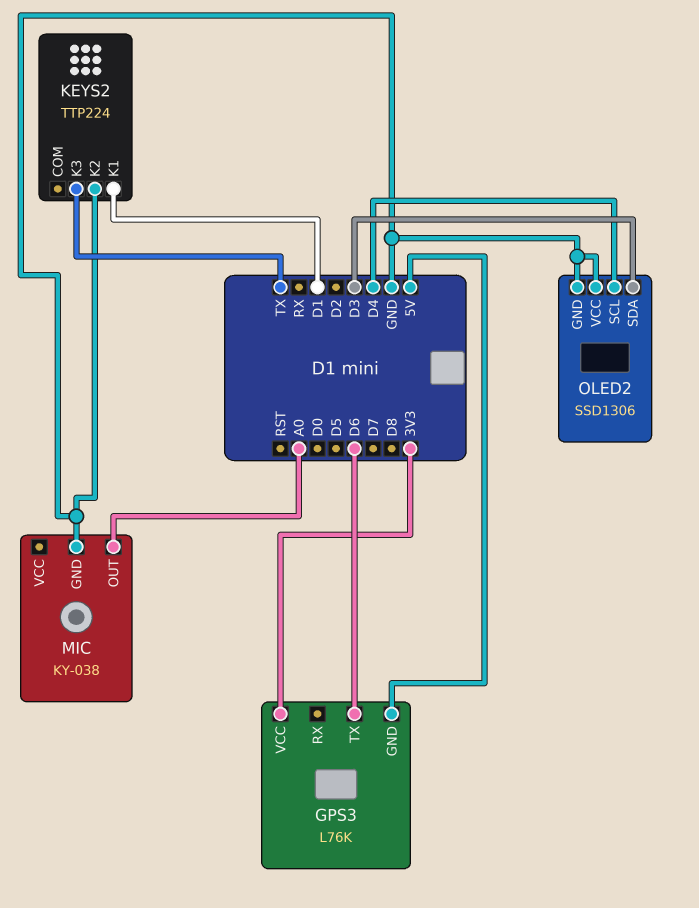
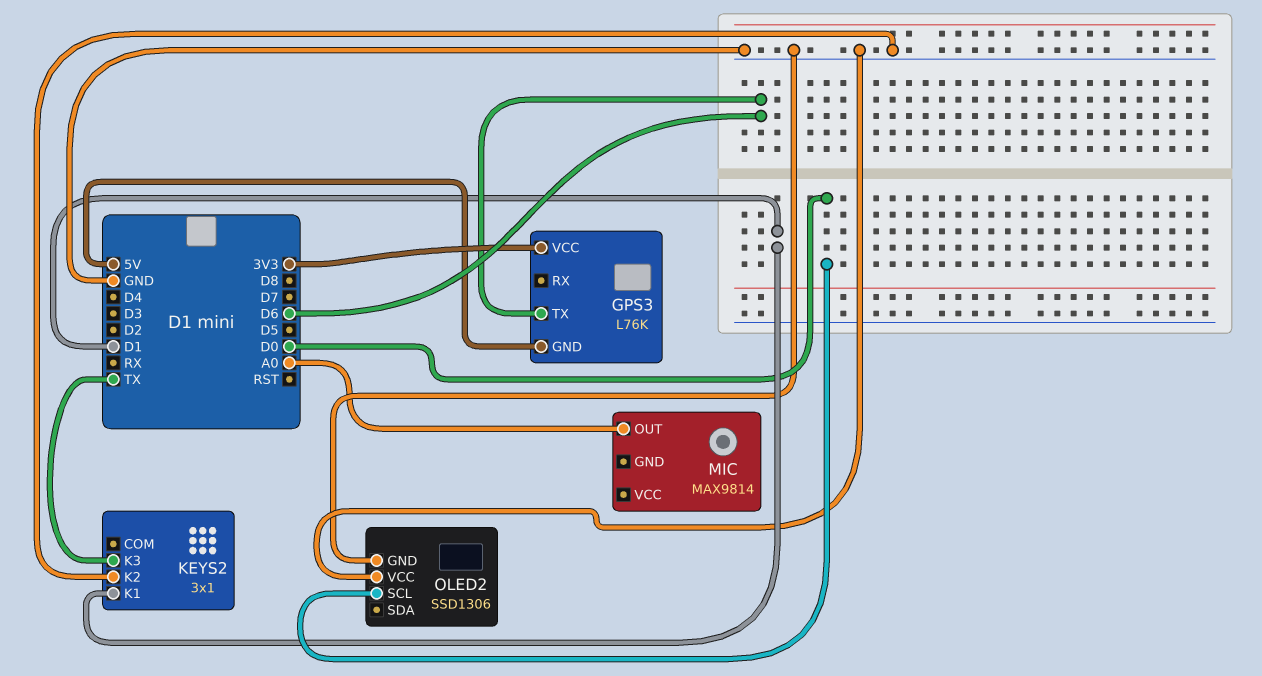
KEYS2: TTP224 -> 3x1
MIC: KY-038 -> MAX9814
MIC pin GND: GND -> none
OLED2 pin SCL: D4 -> D0
OLED2 pin SDA: D3 -> none

